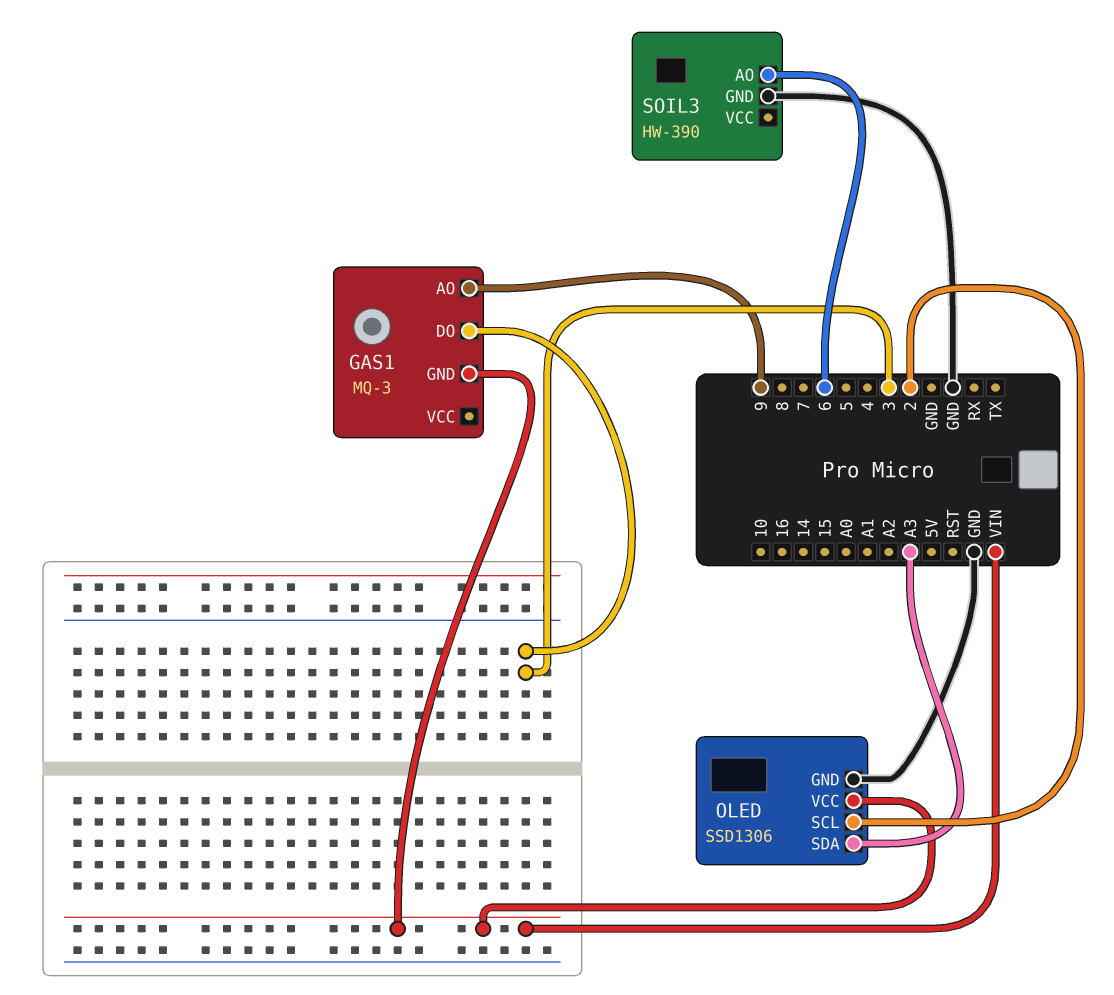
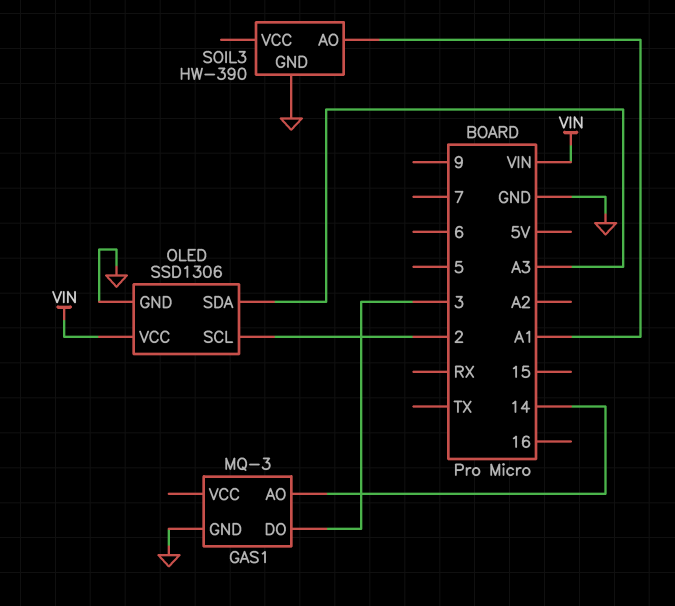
GAS1 pin AO: 9 -> 14
GAS1 pin GND: VIN -> GND
SOIL3 pin AO: 6 -> A1

